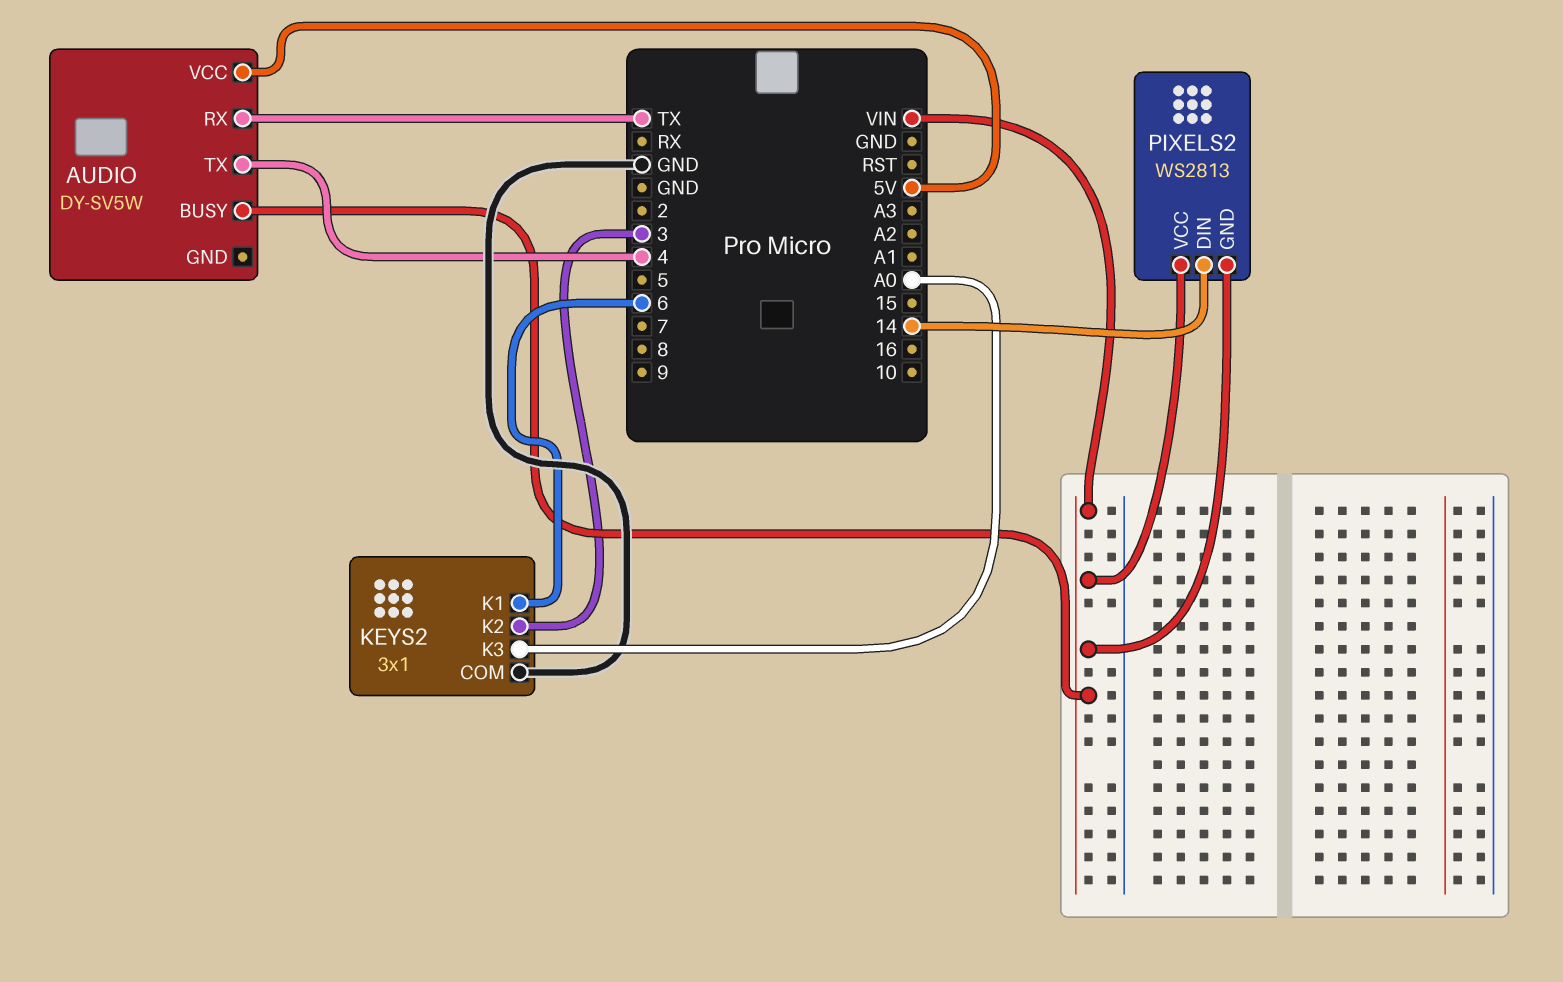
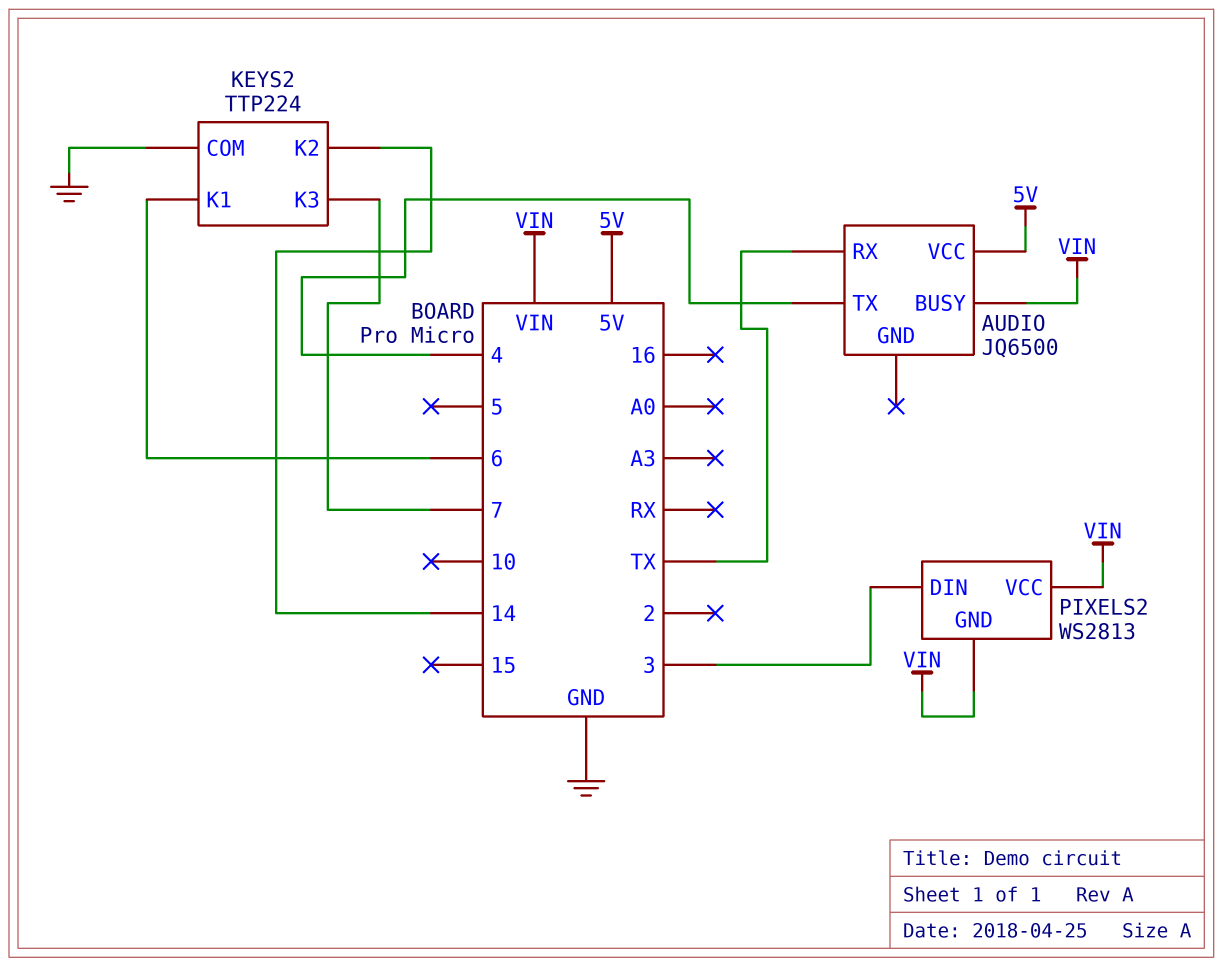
AUDIO: DY-SV5W -> JQ6500
KEYS2: 3x1 -> TTP224
KEYS2 pin K2: 3 -> 14
KEYS2 pin K3: A0 -> 7
PIXELS2 pin DIN: 14 -> 3

